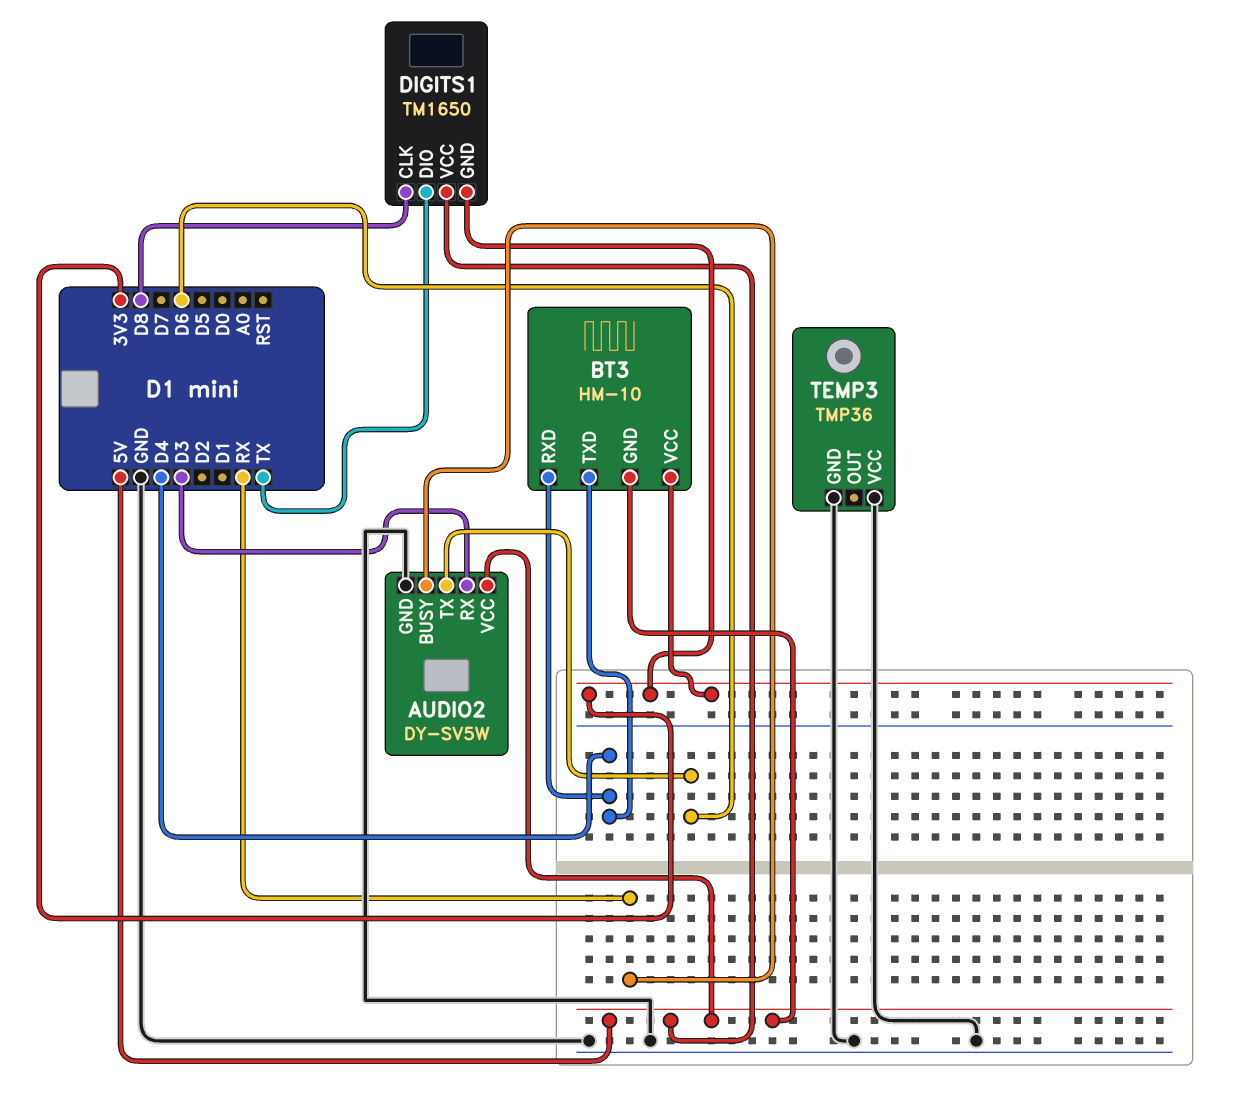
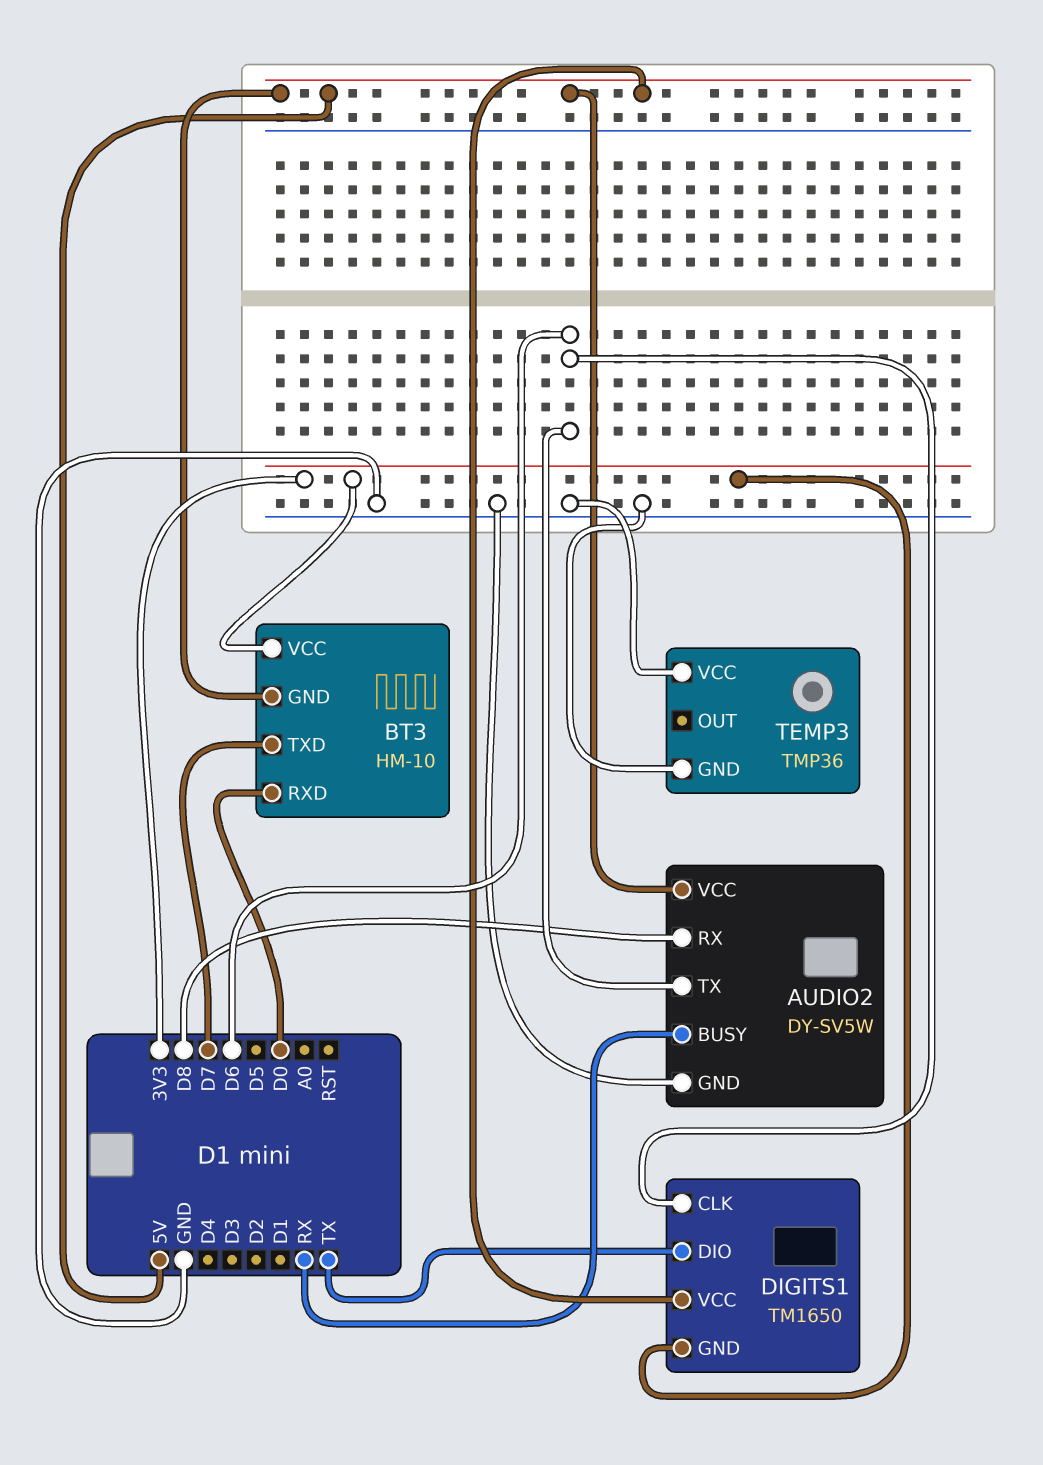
AUDIO2 pin RX: D3 -> D8
BT3 pin RXD: D4 -> D0
BT3 pin TXD: D4 -> D7
DIGITS1 pin CLK: D8 -> D6

